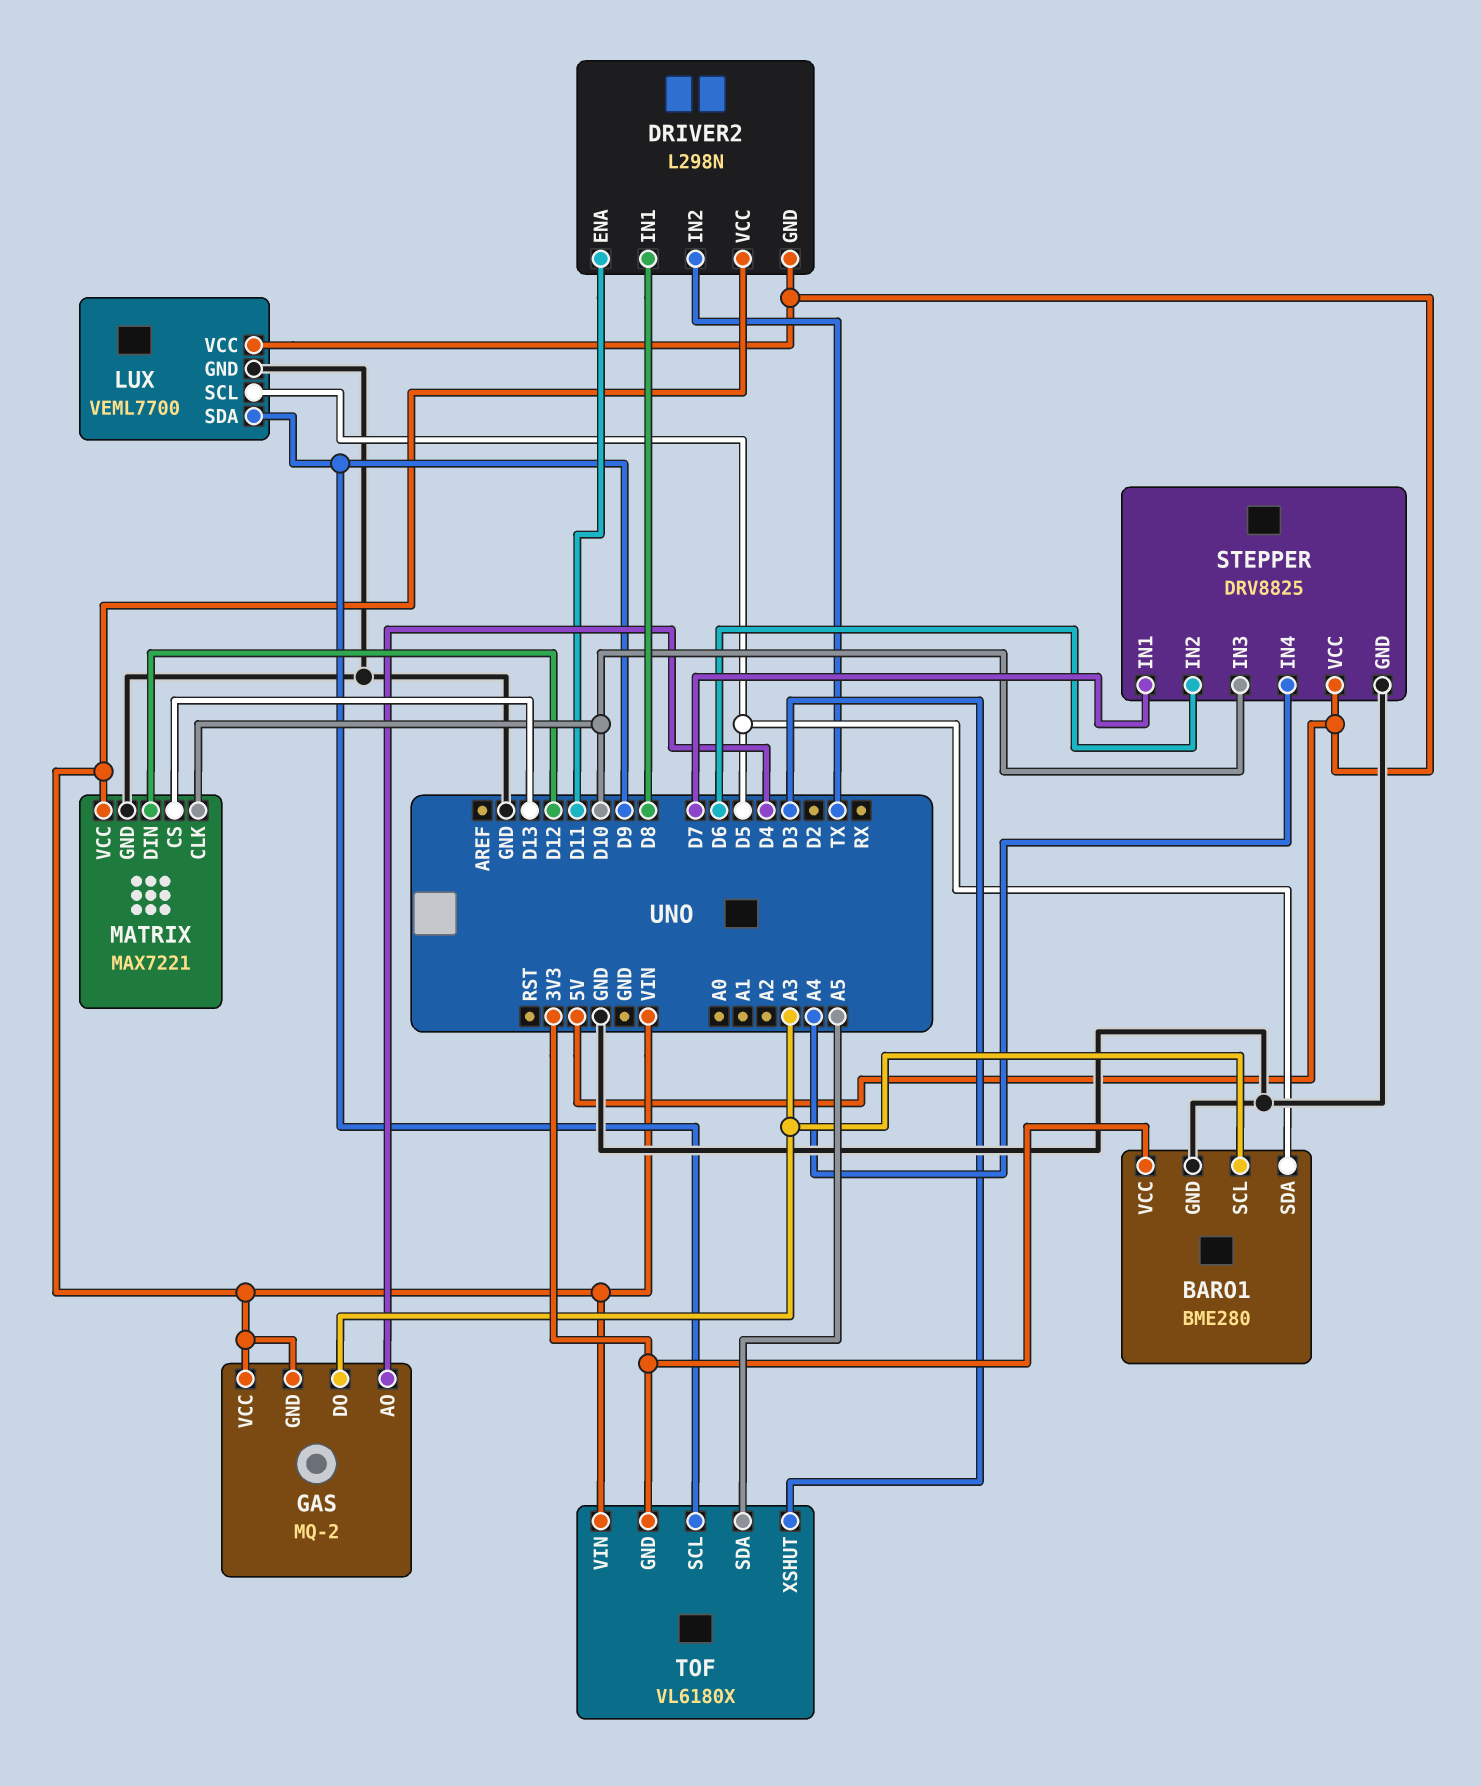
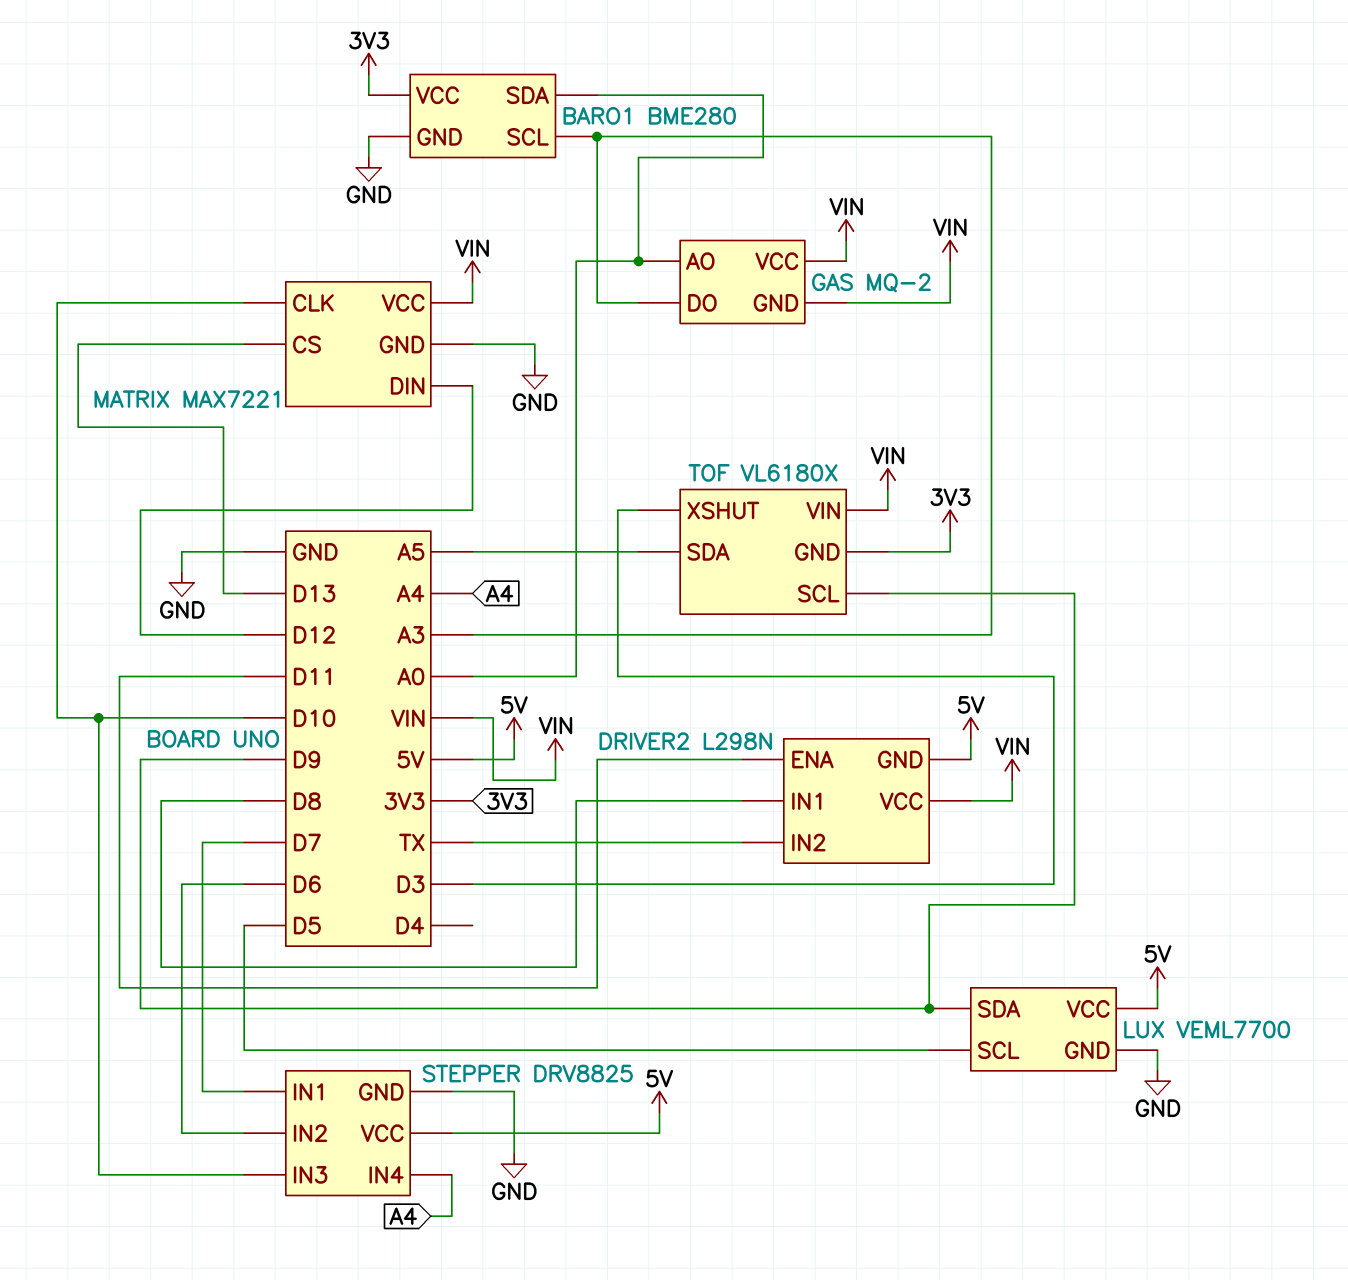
BARO1 pin SDA: D5 -> A0
GAS pin AO: D4 -> A0

